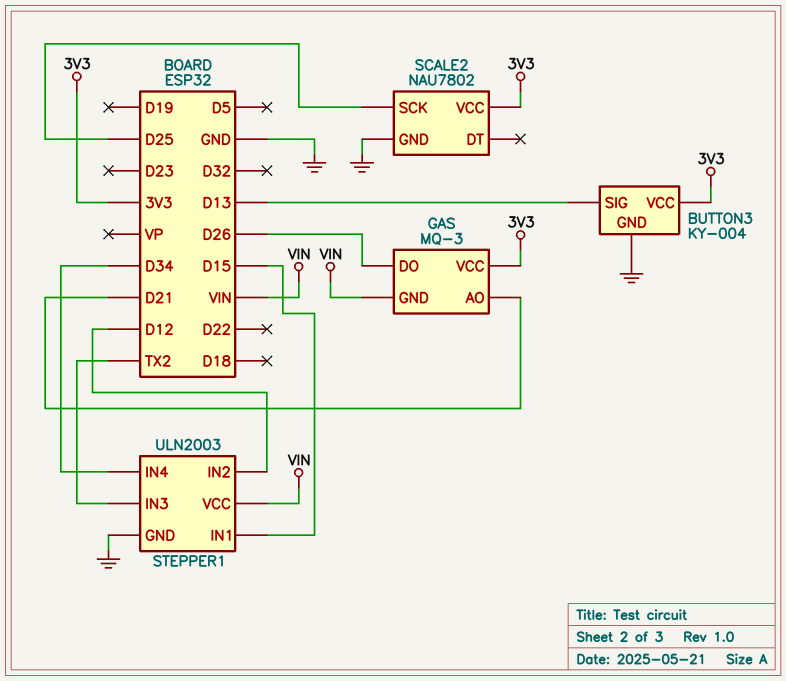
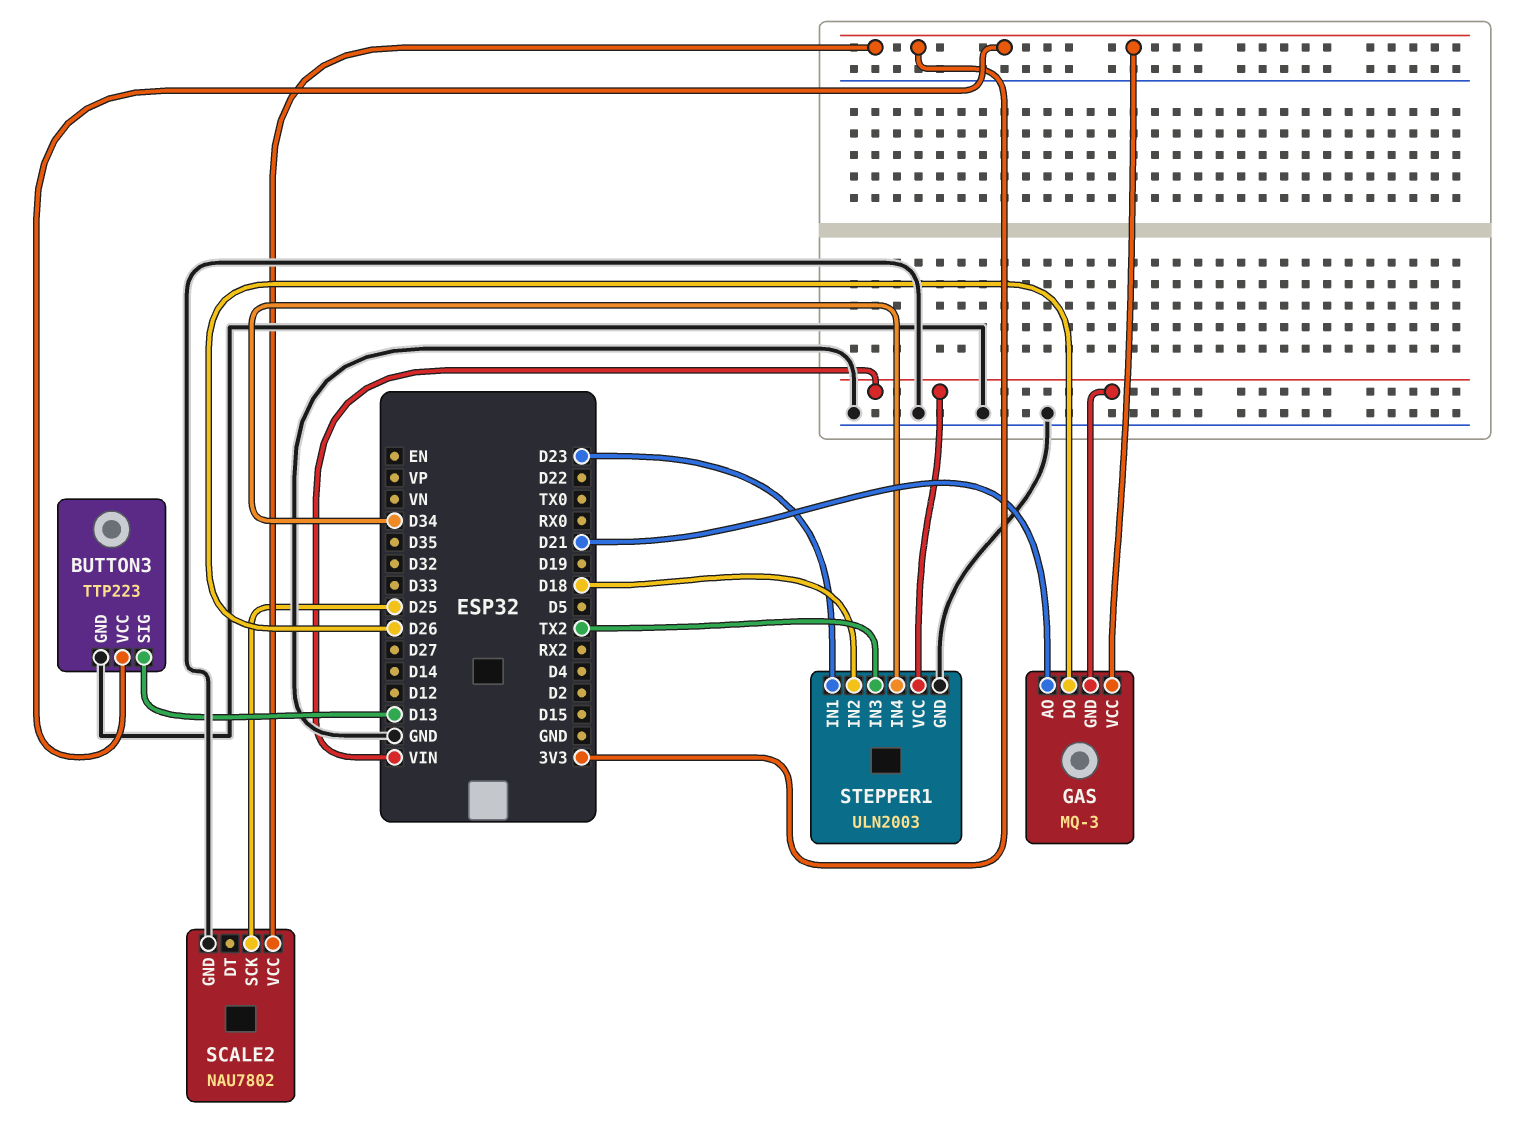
BUTTON3: KY-004 -> TTP223
STEPPER1 pin IN1: D15 -> D23
STEPPER1 pin IN2: D12 -> D18

